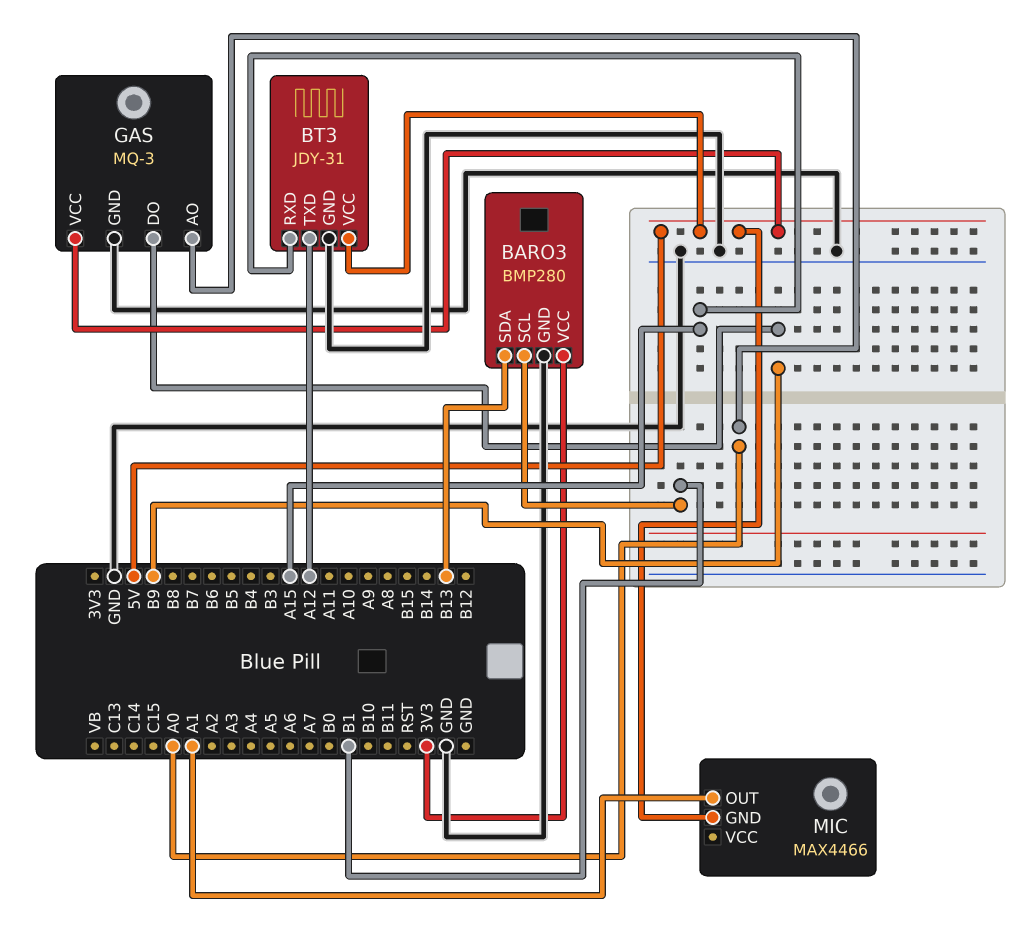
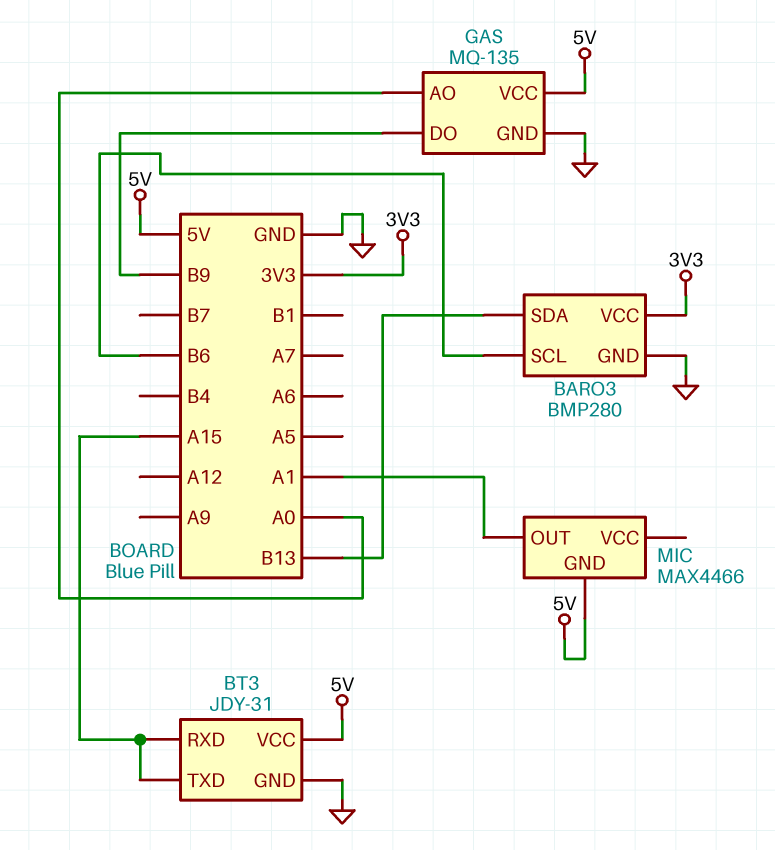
BARO3 pin SCL: B1 -> B6
BT3 pin TXD: A12 -> A15
GAS: MQ-3 -> MQ-135

